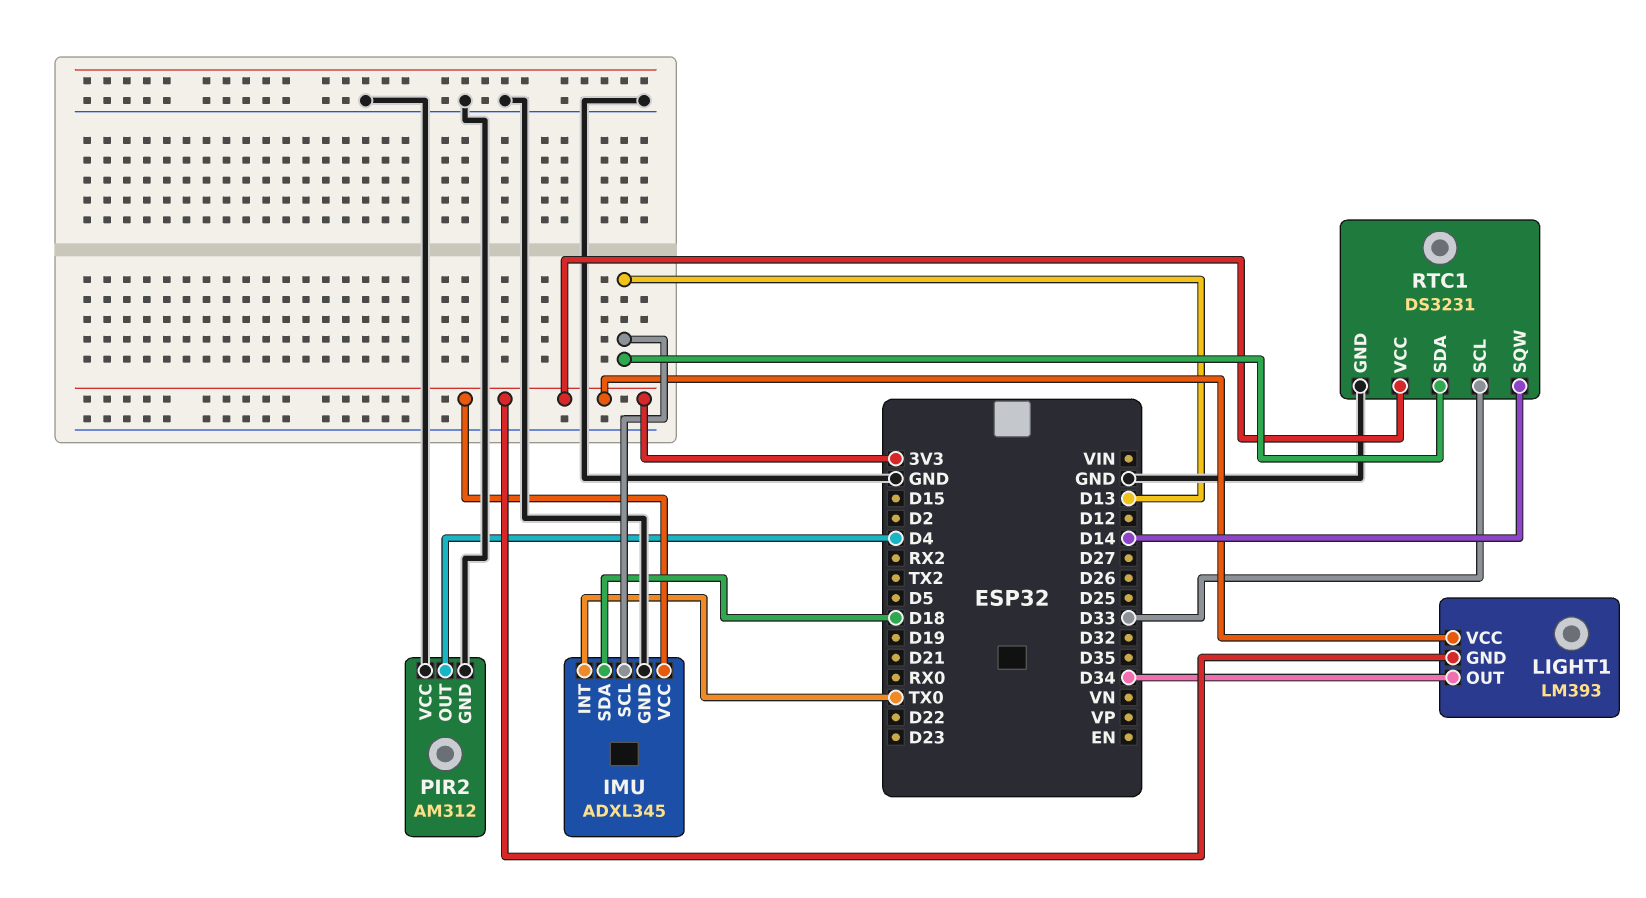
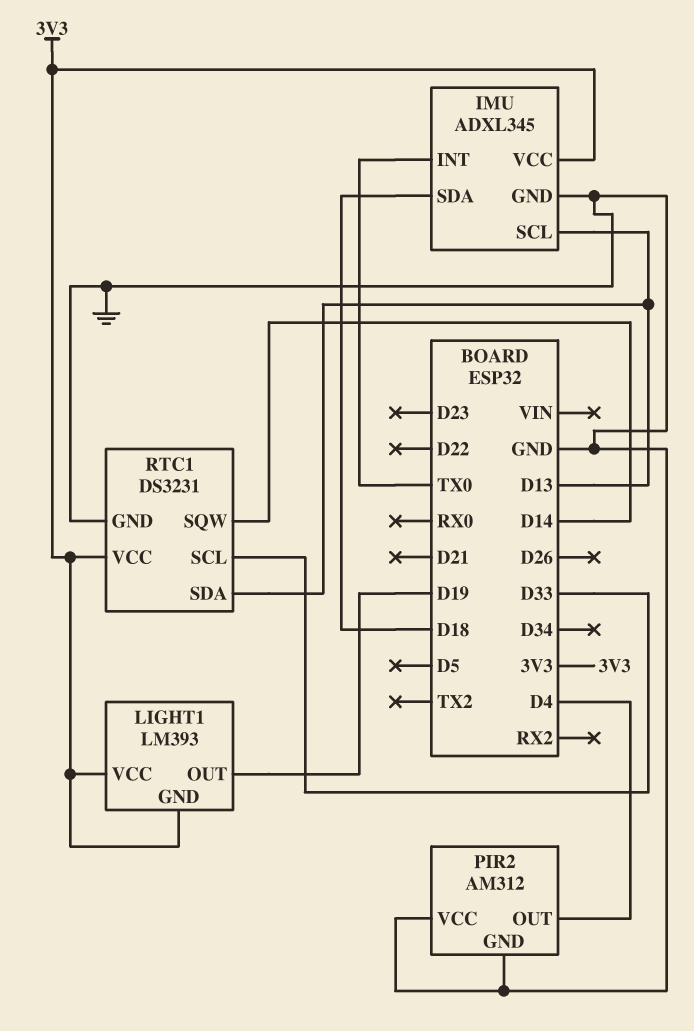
LIGHT1 pin OUT: D34 -> D19

